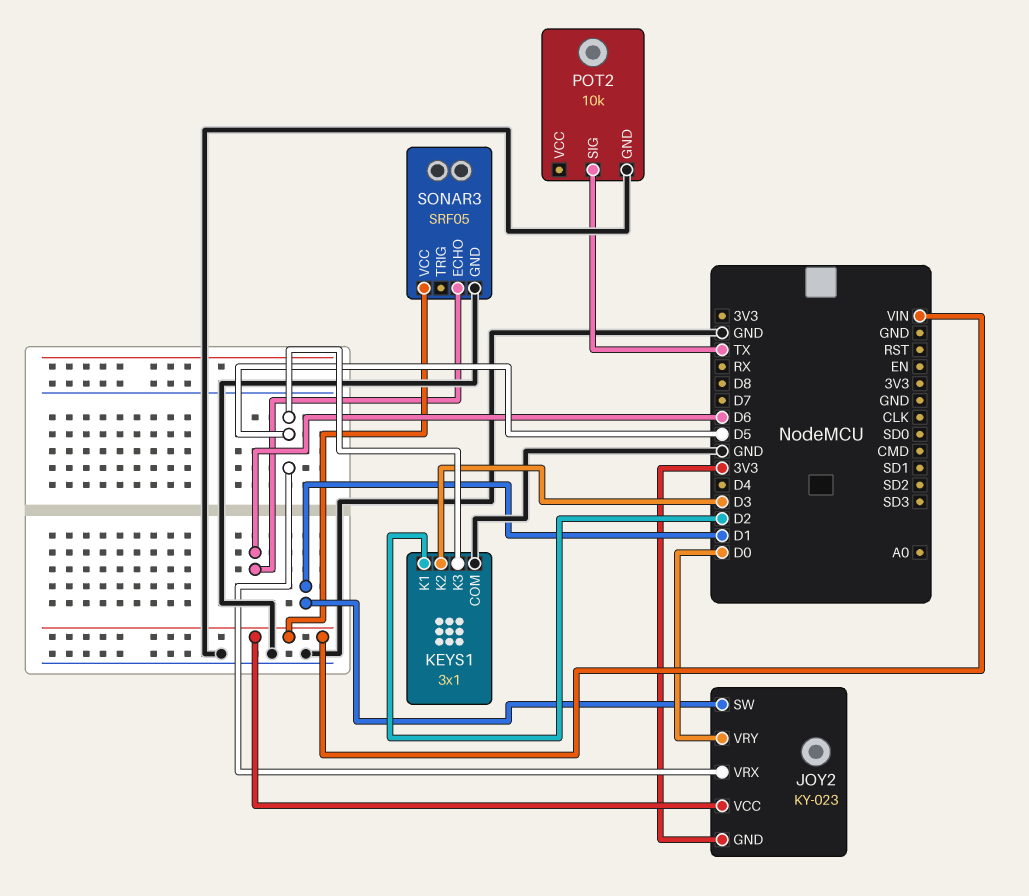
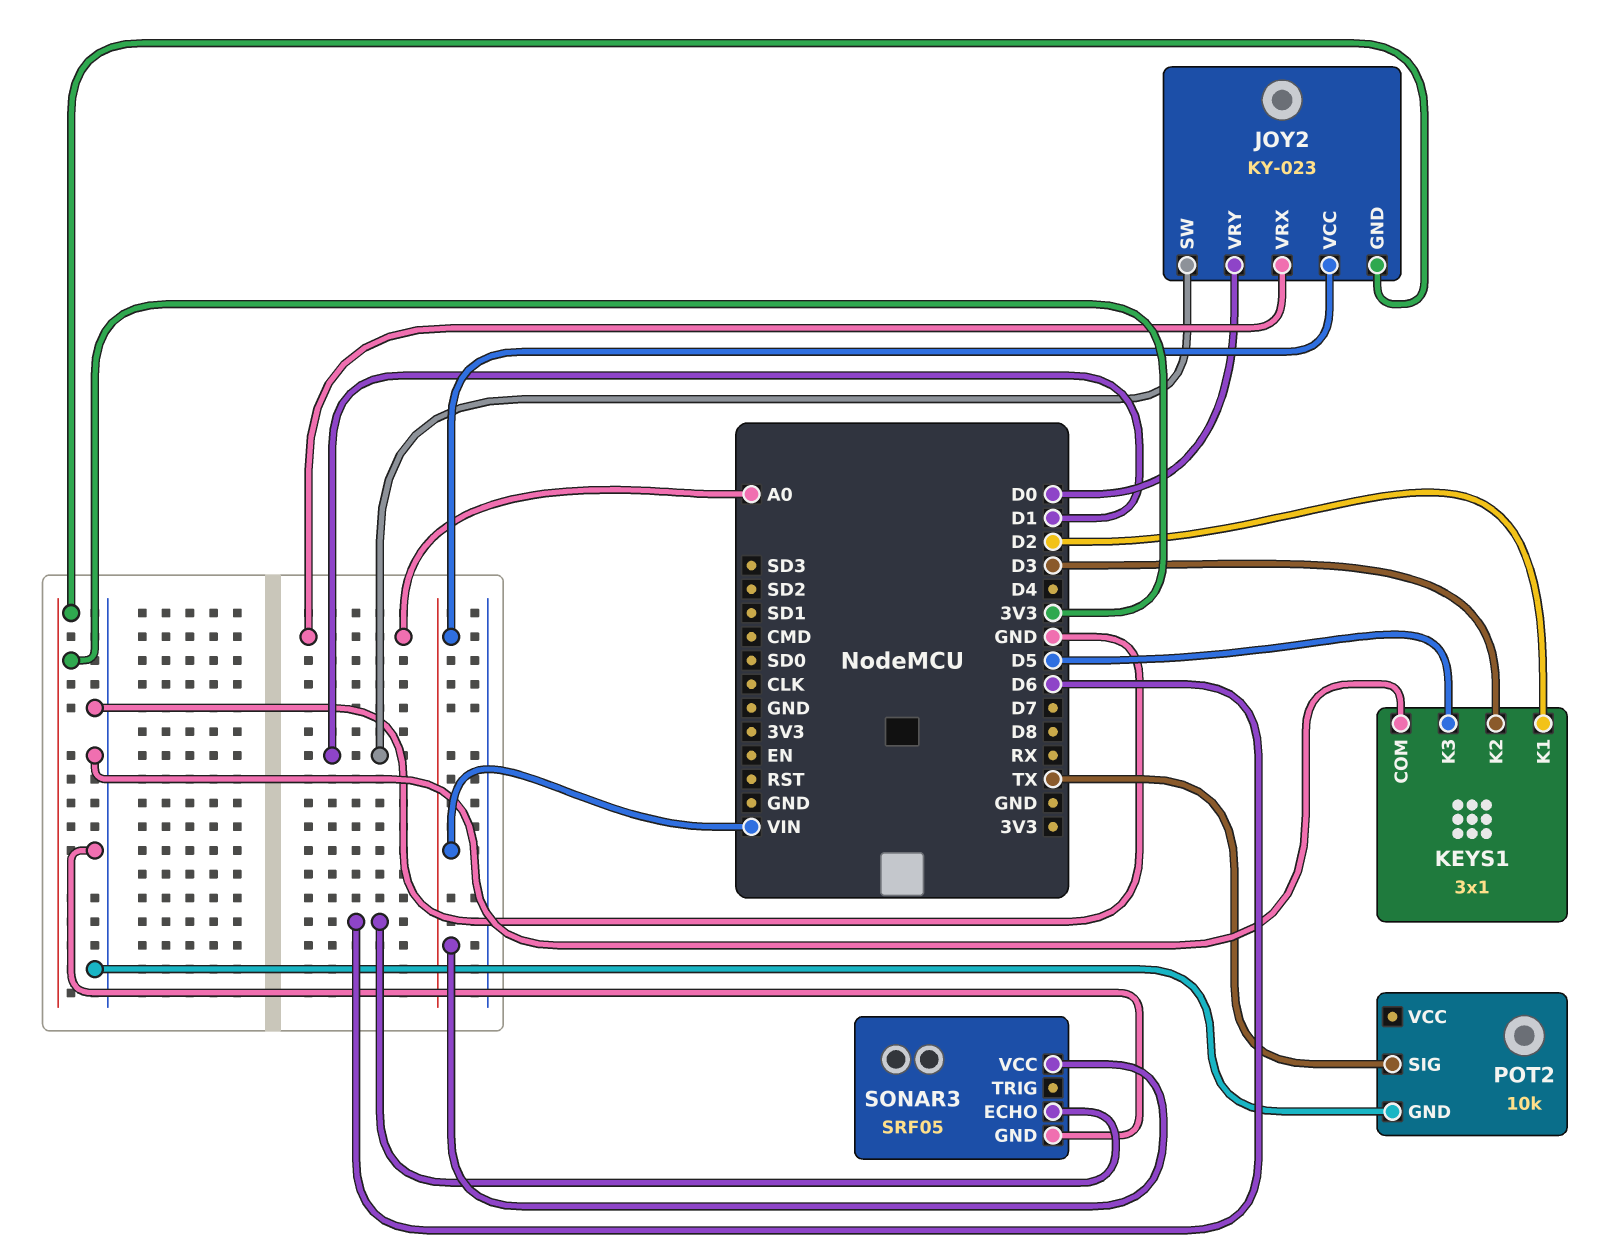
JOY2 pin VRX: D5 -> A0

